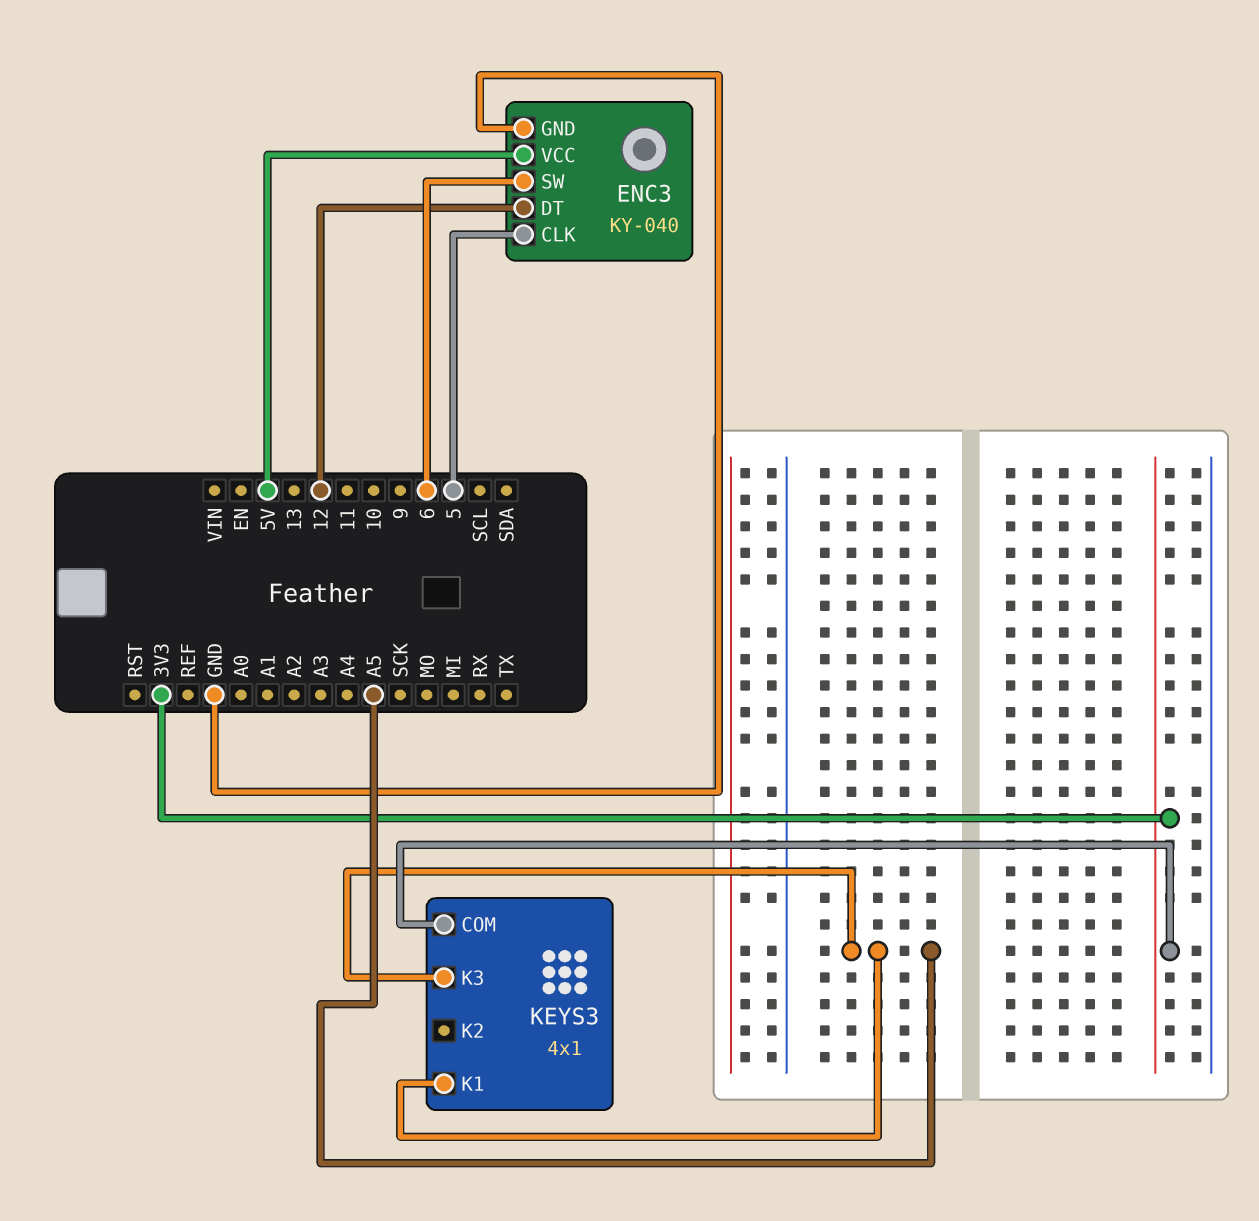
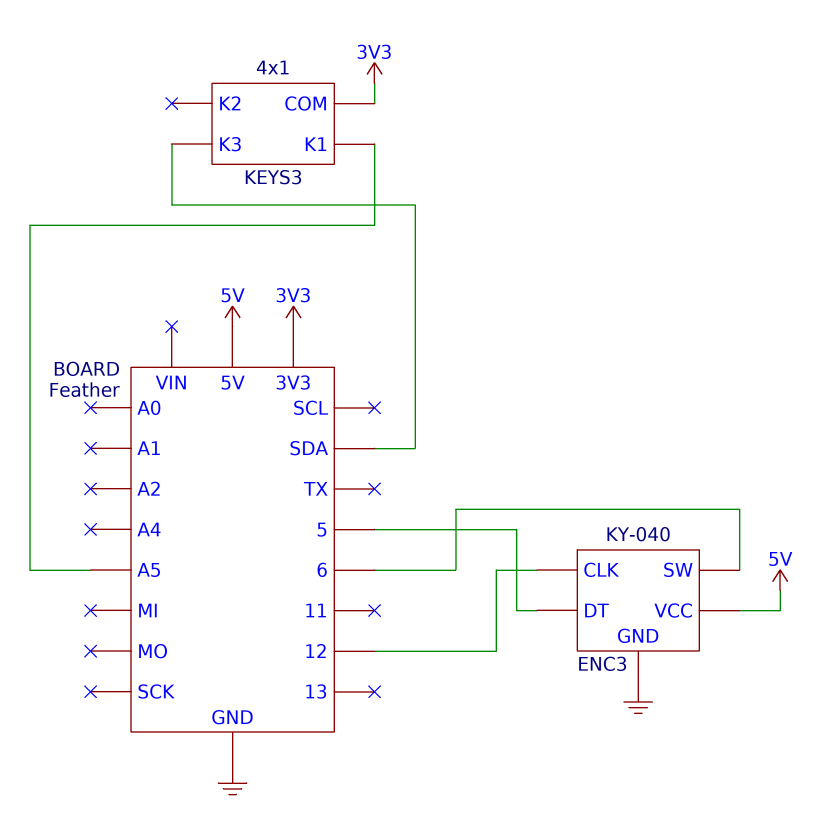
ENC3 pin CLK: 5 -> 12
ENC3 pin DT: 12 -> 5
KEYS3 pin K3: A5 -> SDA

